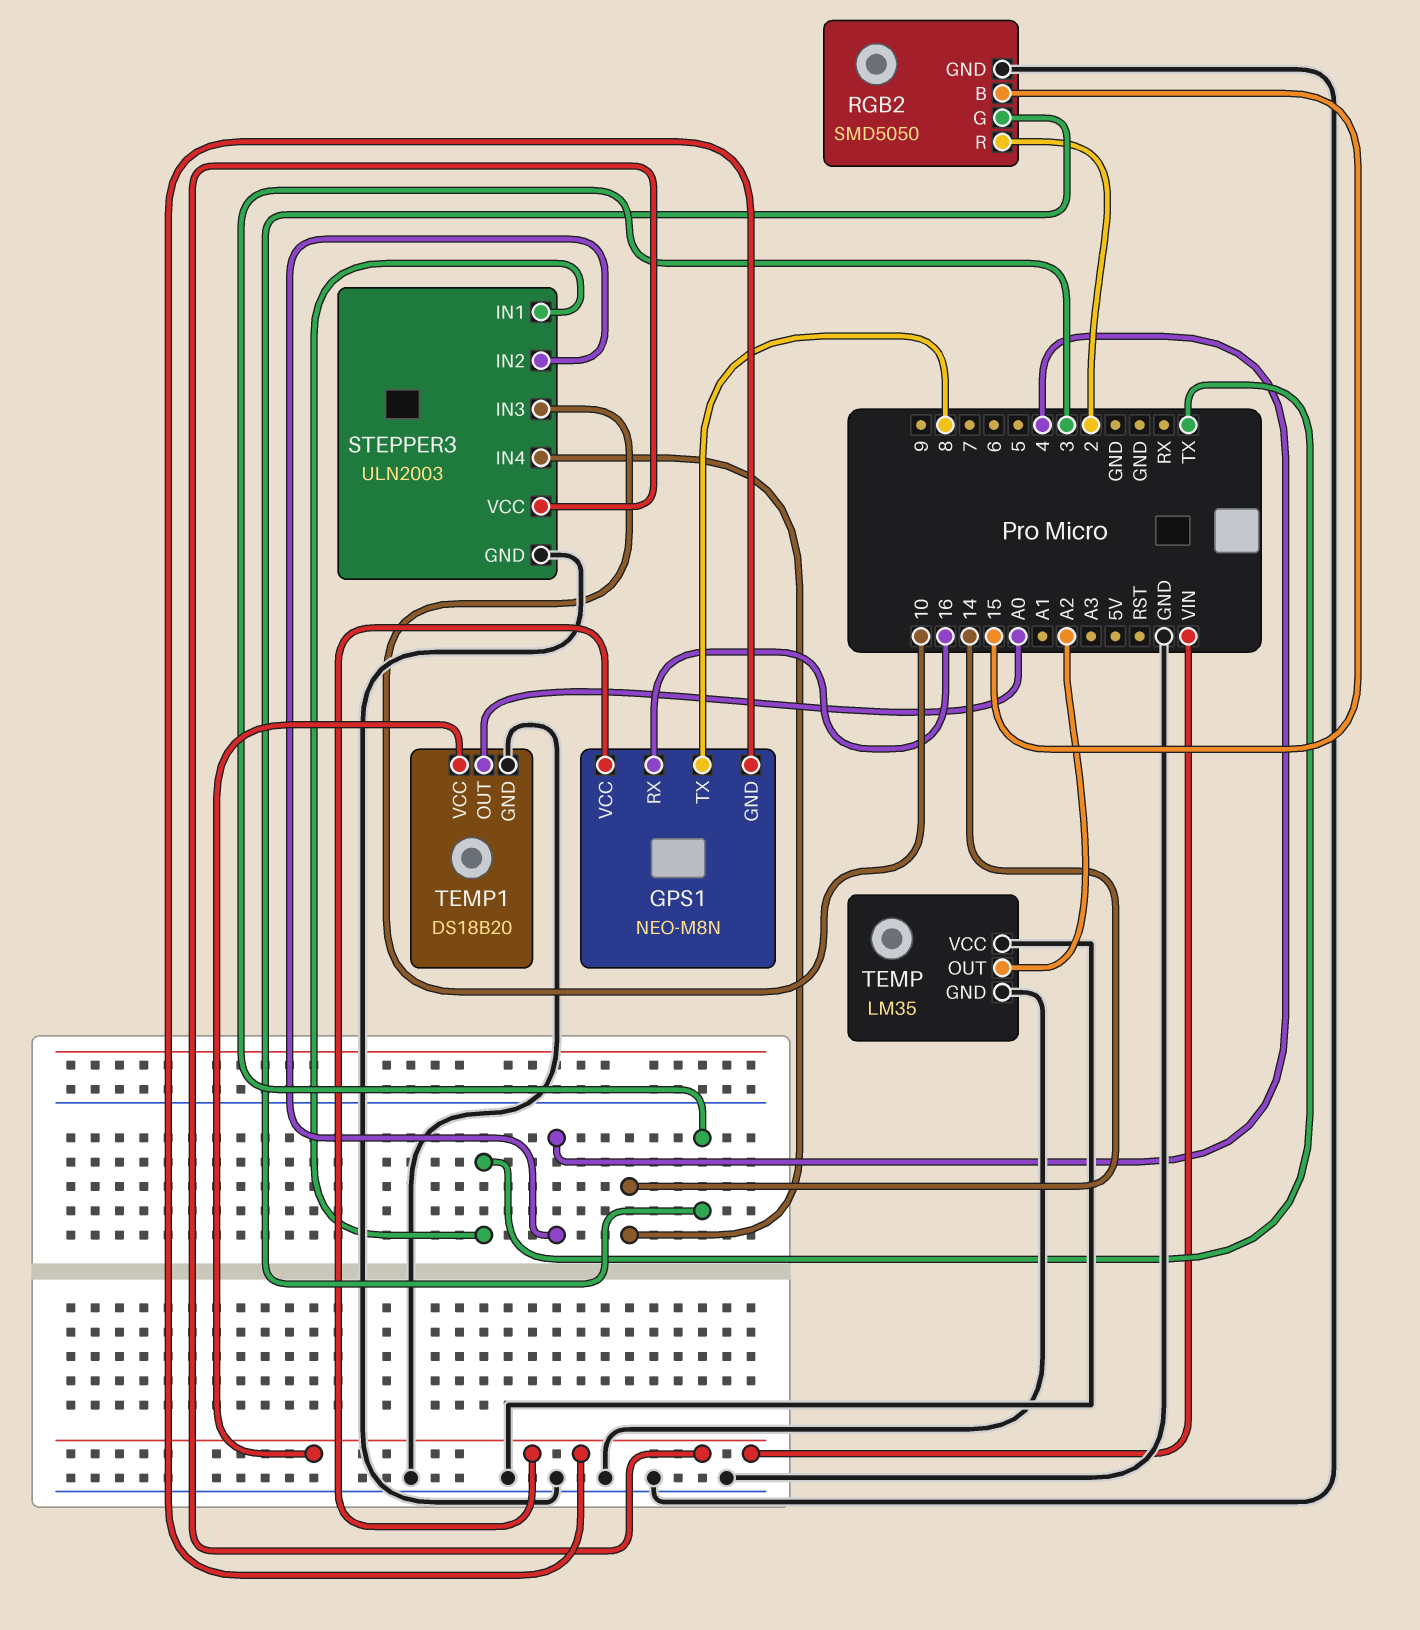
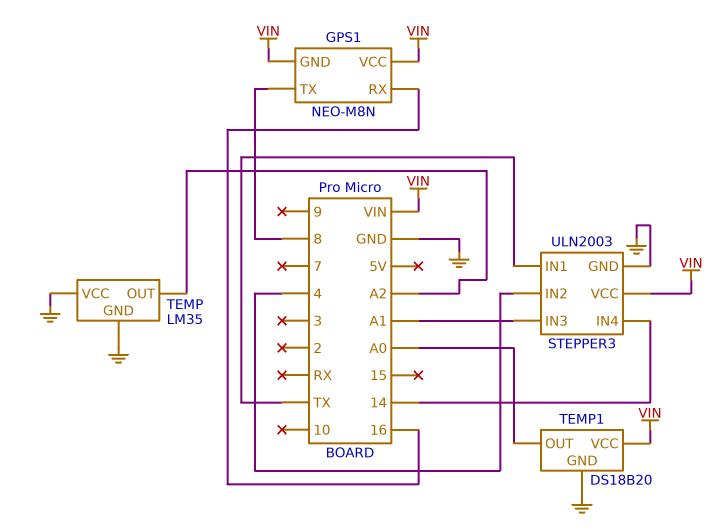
RGB2: SMD5050 -> none
RGB2 pin B: 15 -> none
RGB2 pin G: 3 -> none
RGB2 pin GND: GND -> none
RGB2 pin R: 2 -> none
STEPPER3 pin IN3: 10 -> A1

